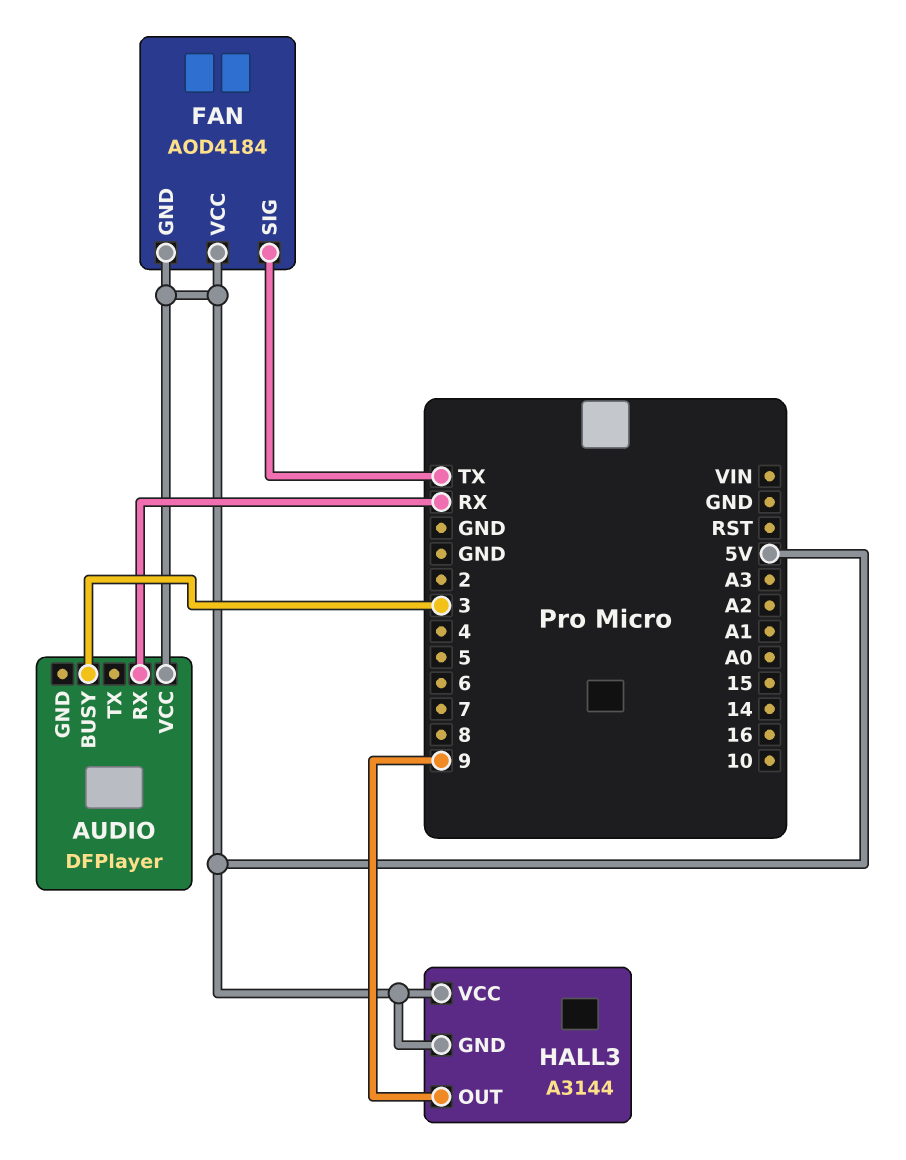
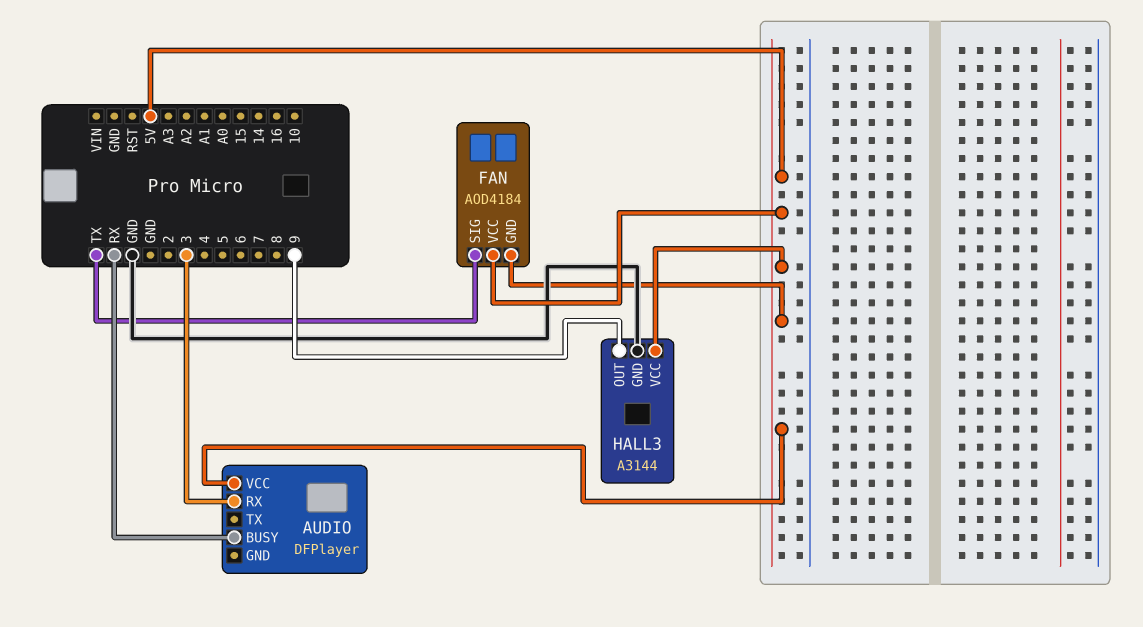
AUDIO pin BUSY: 3 -> RX
AUDIO pin RX: RX -> 3
HALL3 pin GND: 5V -> GND

